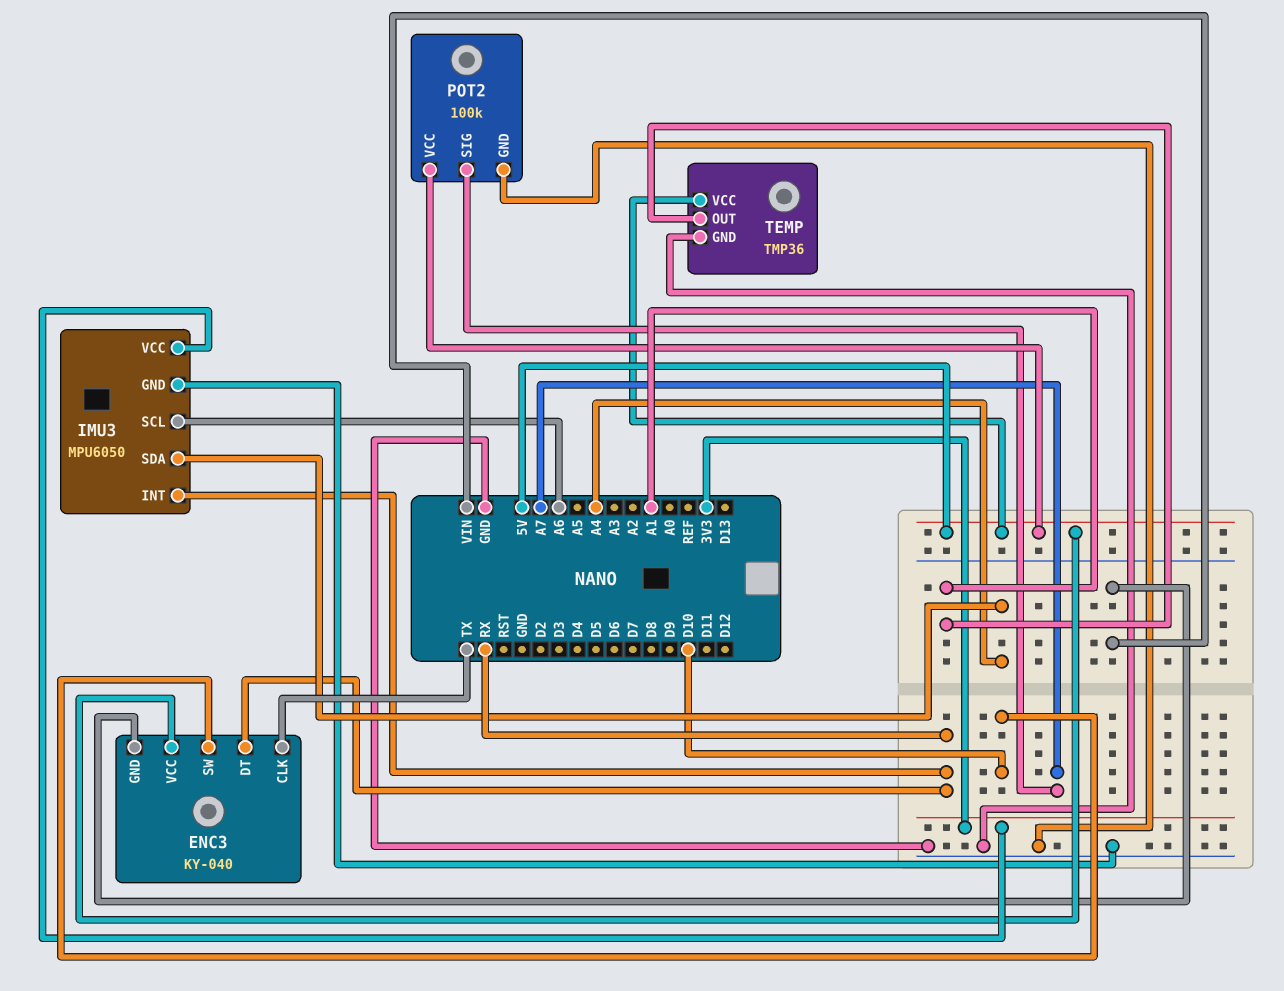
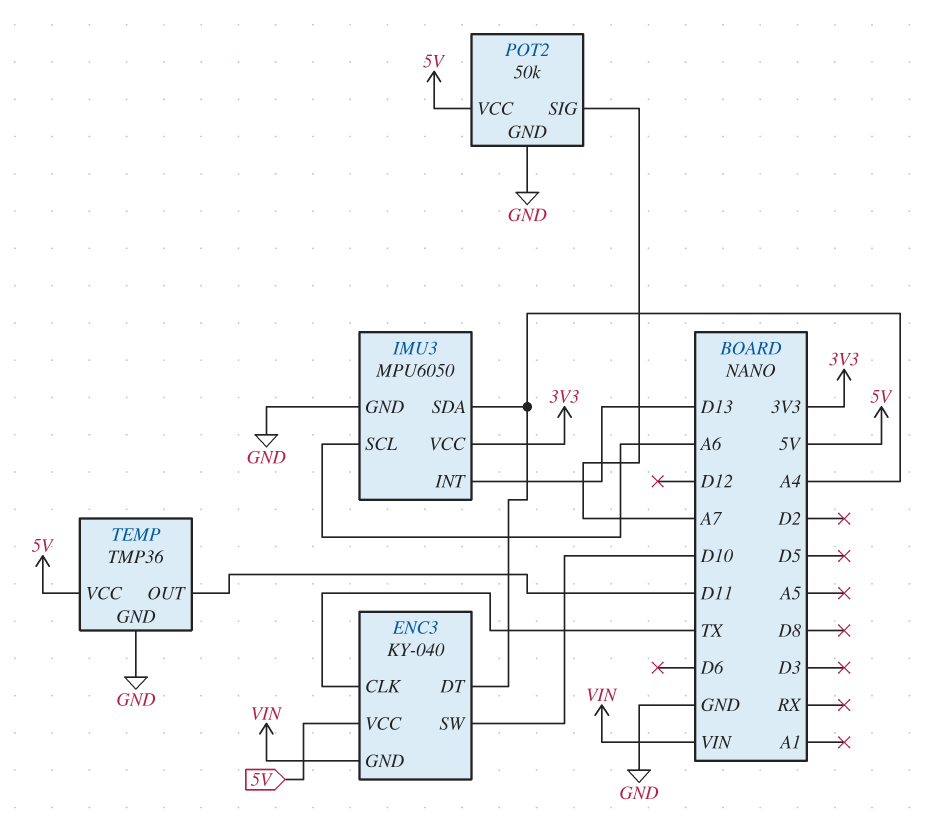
ENC3 pin DT: RX -> A4
IMU3 pin INT: RX -> D13
POT2: 100k -> 50k
TEMP pin OUT: A1 -> D11

